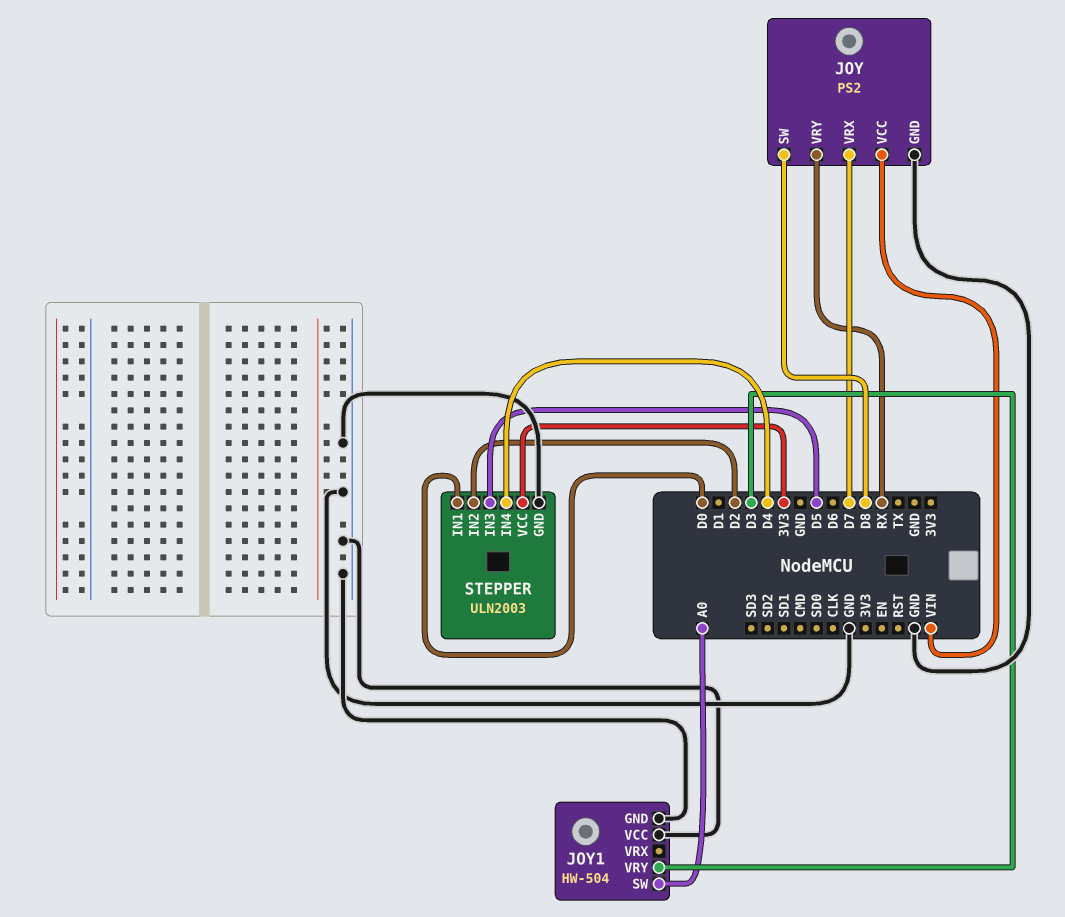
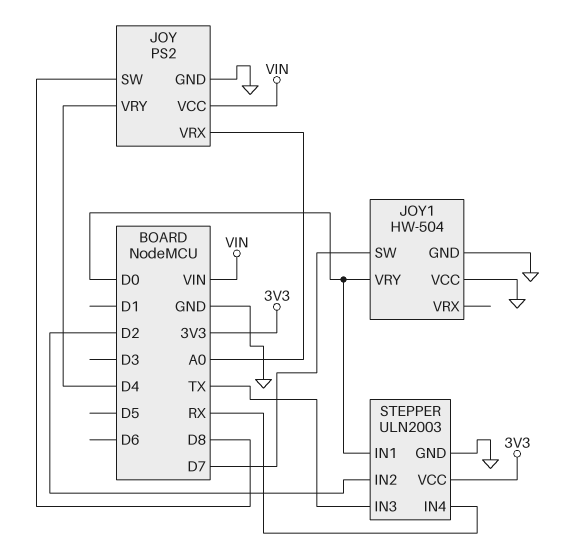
JOY pin VRX: D7 -> A0
JOY pin VRY: RX -> D4
JOY1 pin SW: A0 -> D7
JOY1 pin VRY: D3 -> D0
STEPPER pin IN3: D5 -> TX
STEPPER pin IN4: D4 -> RX

